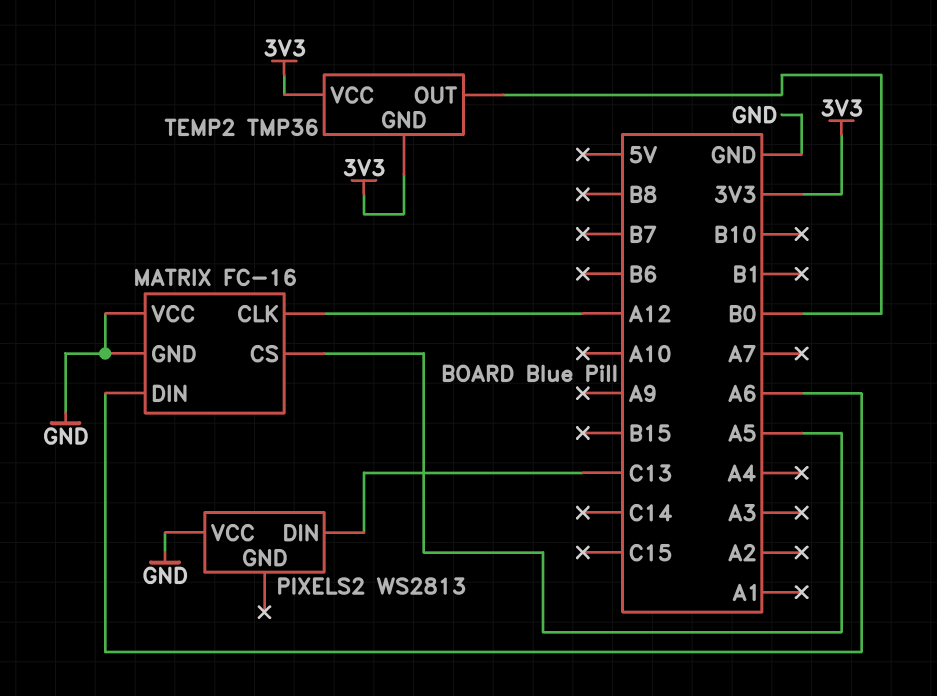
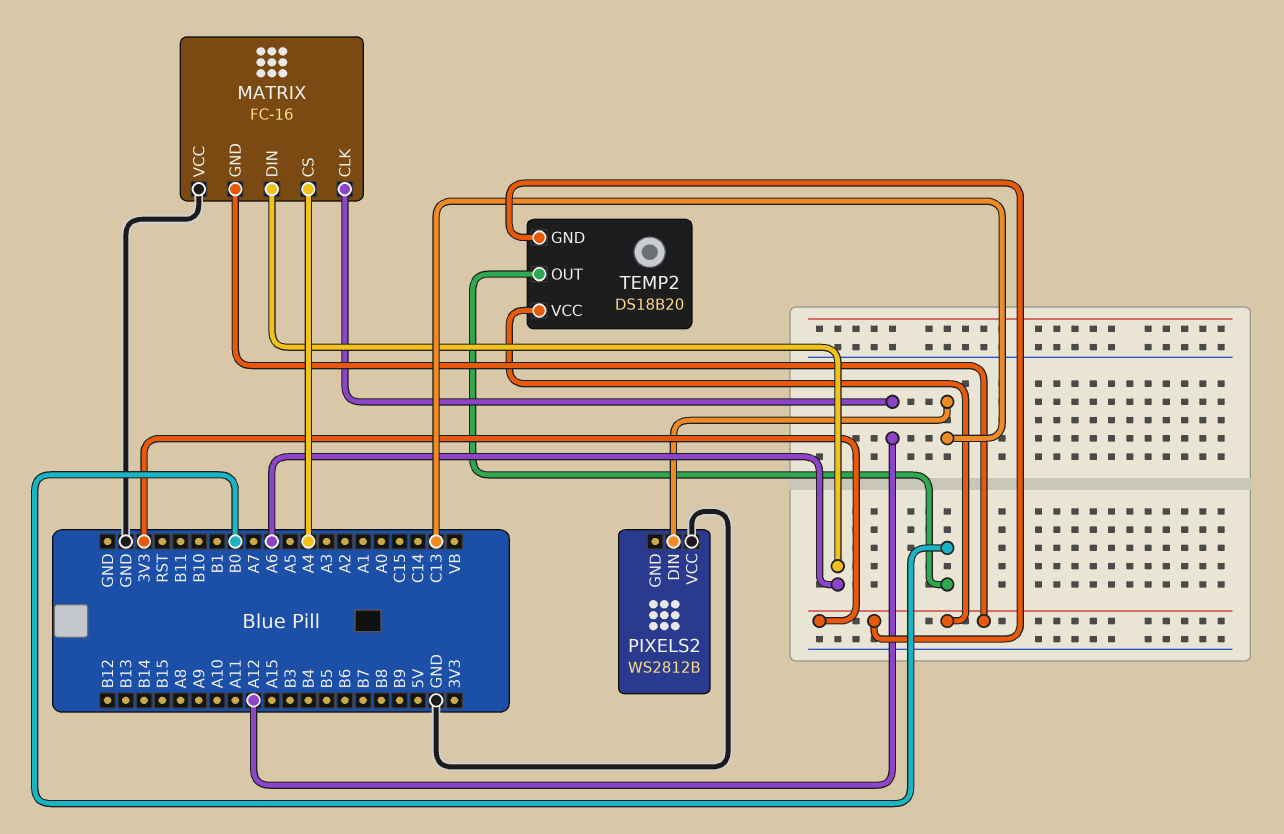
MATRIX pin CS: A5 -> A4
MATRIX pin GND: GND -> 3V3
PIXELS2: WS2813 -> WS2812B
TEMP2: TMP36 -> DS18B20

